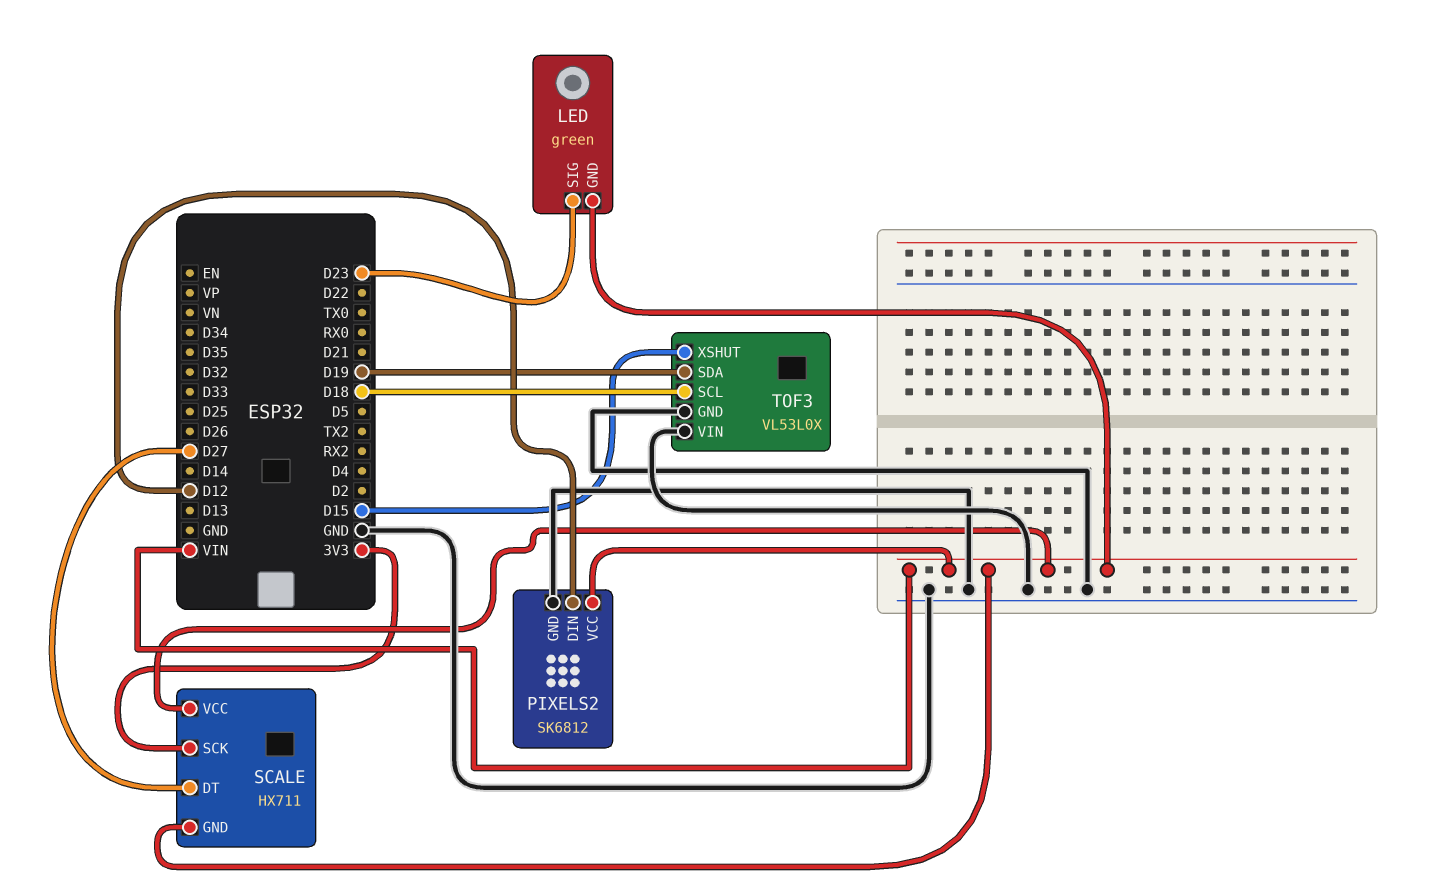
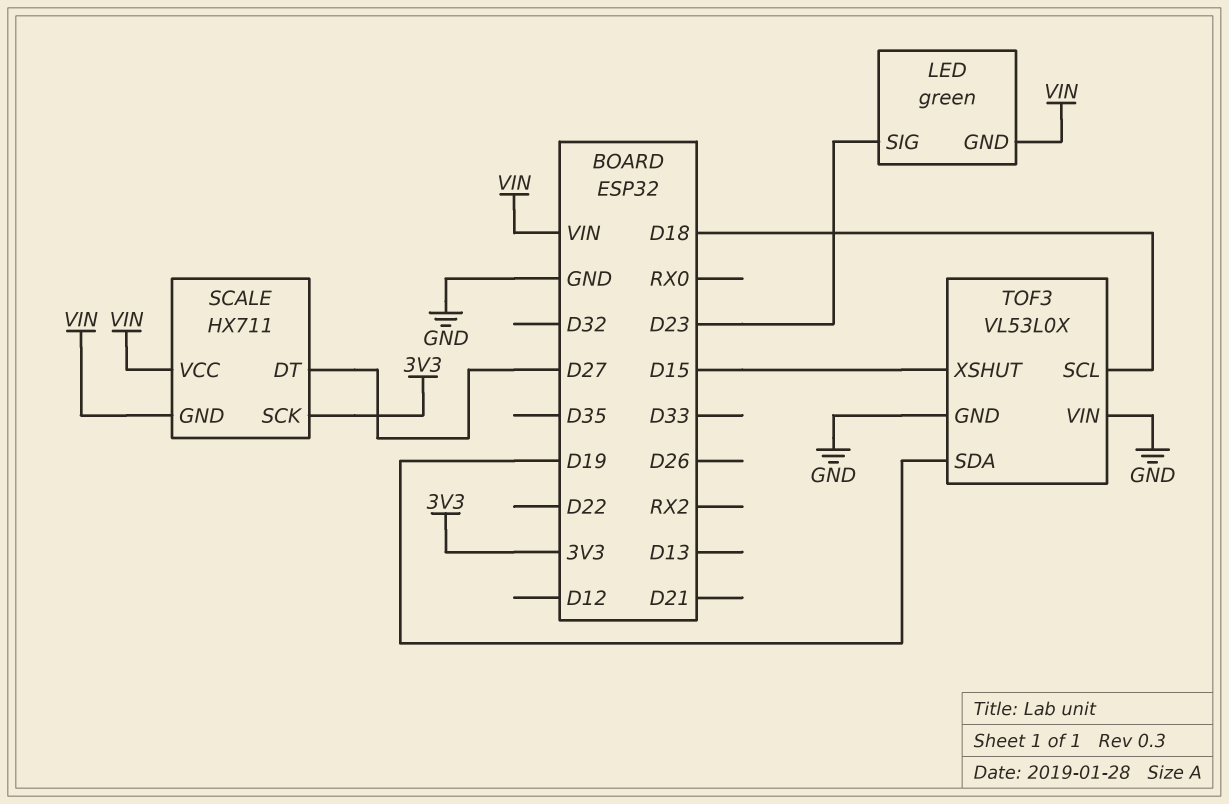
PIXELS2: SK6812 -> none
PIXELS2 pin DIN: D12 -> none
PIXELS2 pin GND: GND -> none
PIXELS2 pin VCC: VIN -> none

